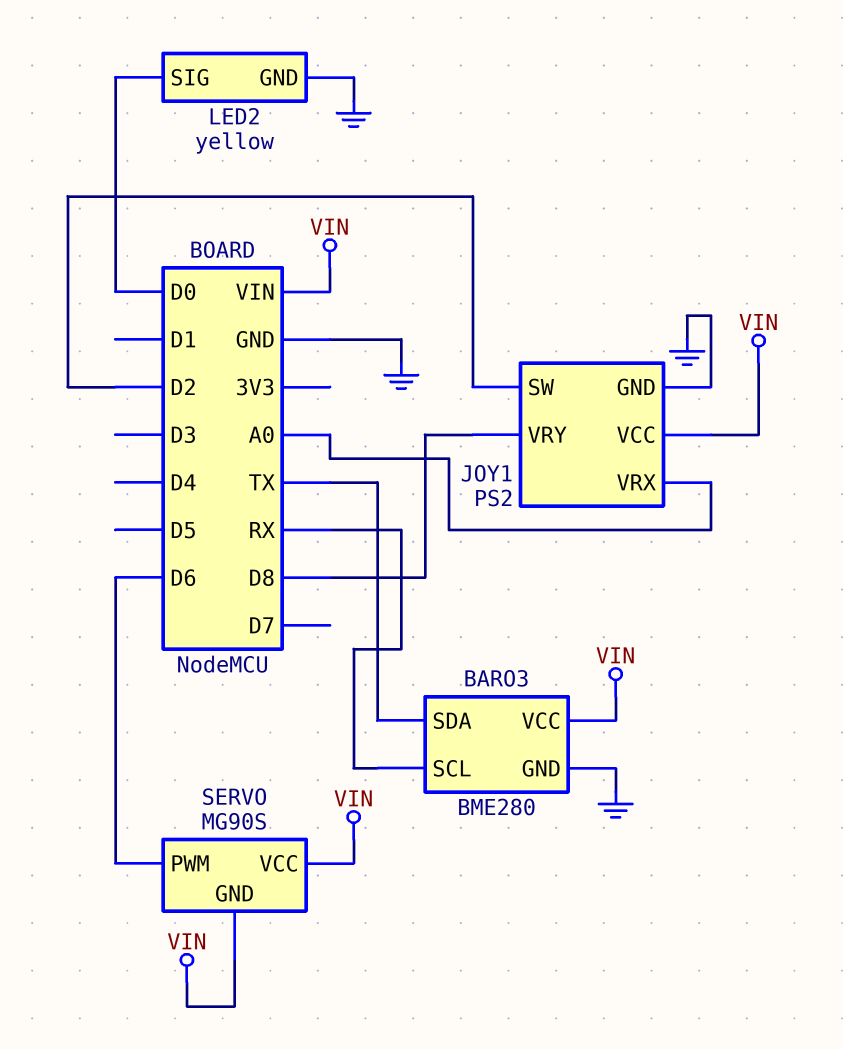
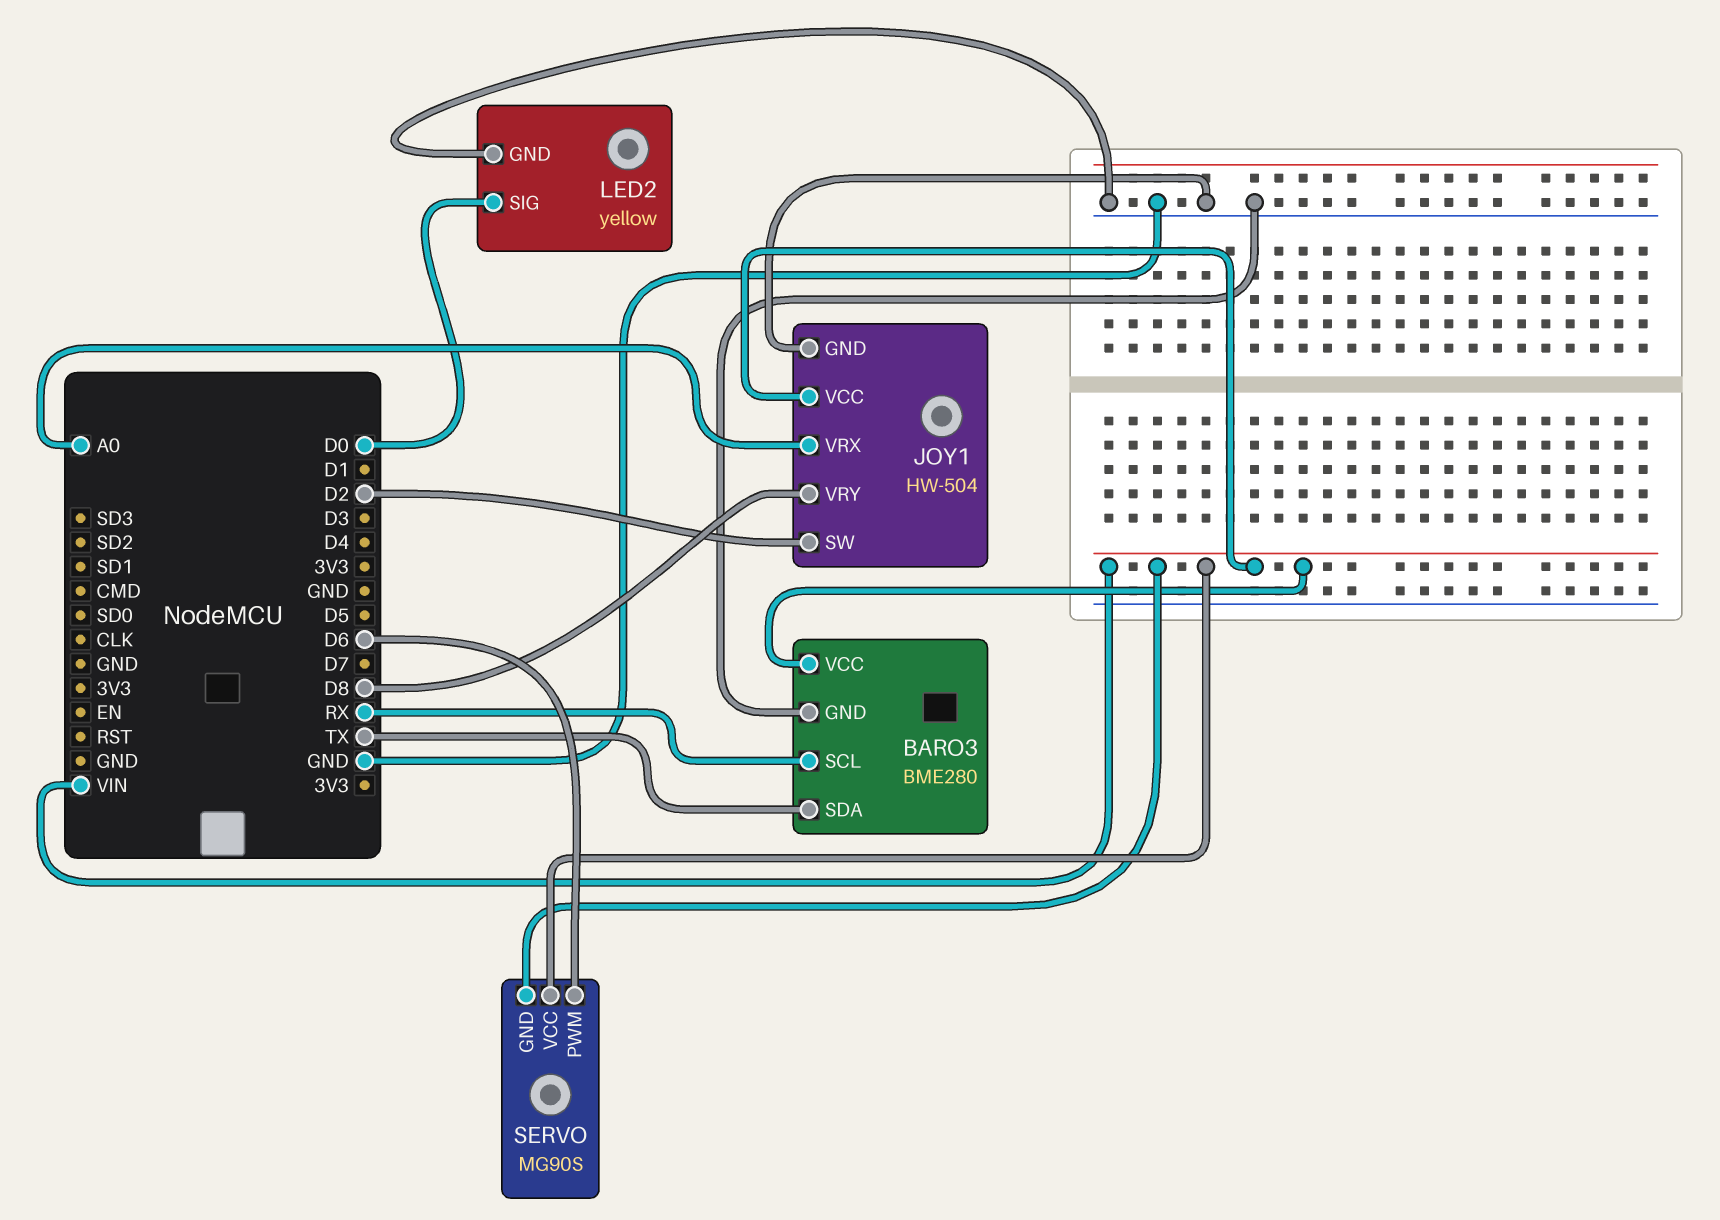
JOY1: PS2 -> HW-504

